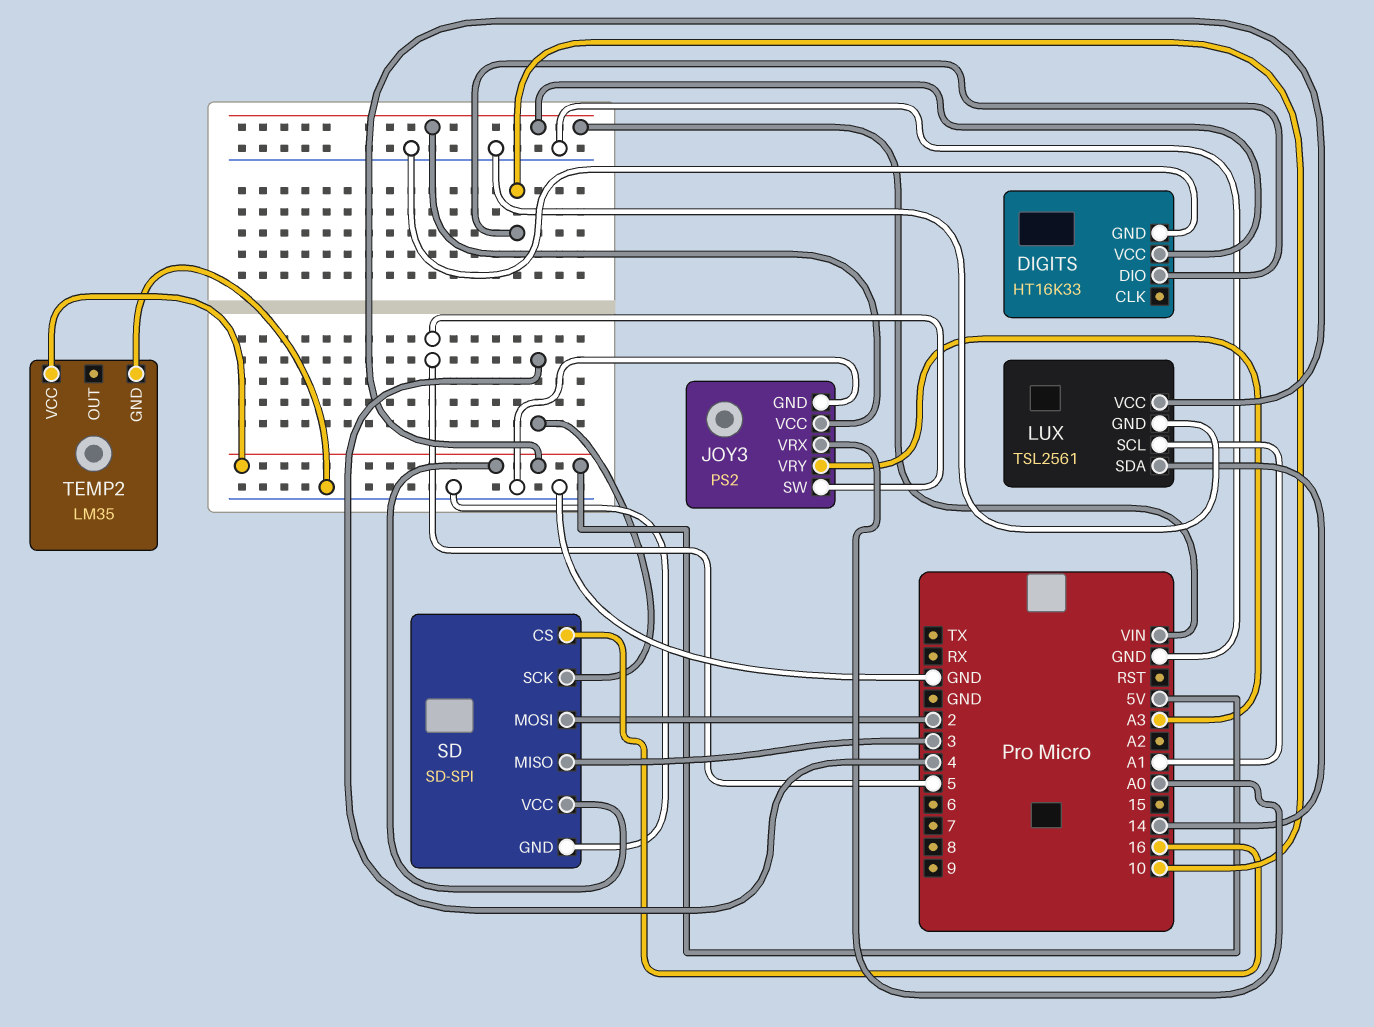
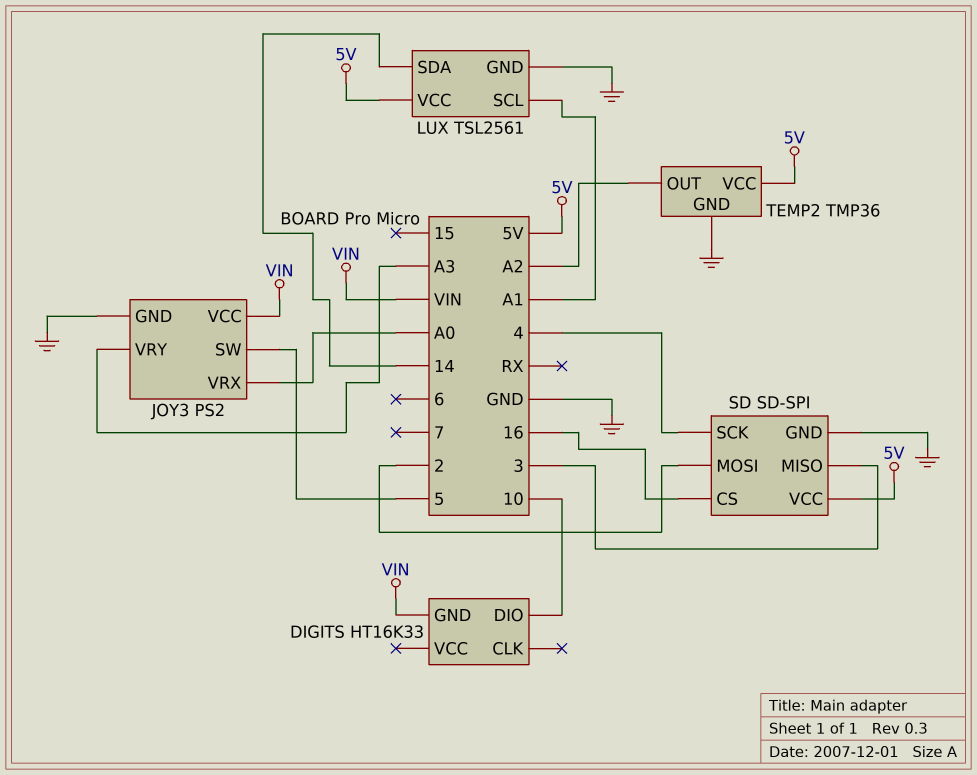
DIGITS pin GND: GND -> VIN
DIGITS pin VCC: VIN -> none
TEMP2: LM35 -> TMP36
TEMP2 pin OUT: none -> A2

